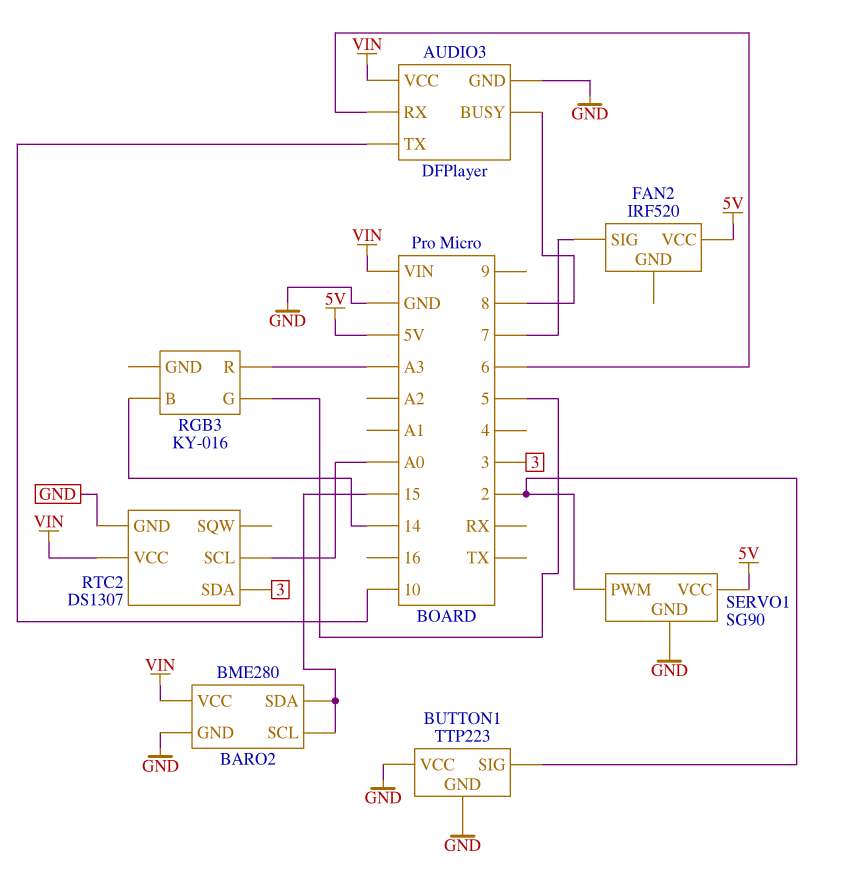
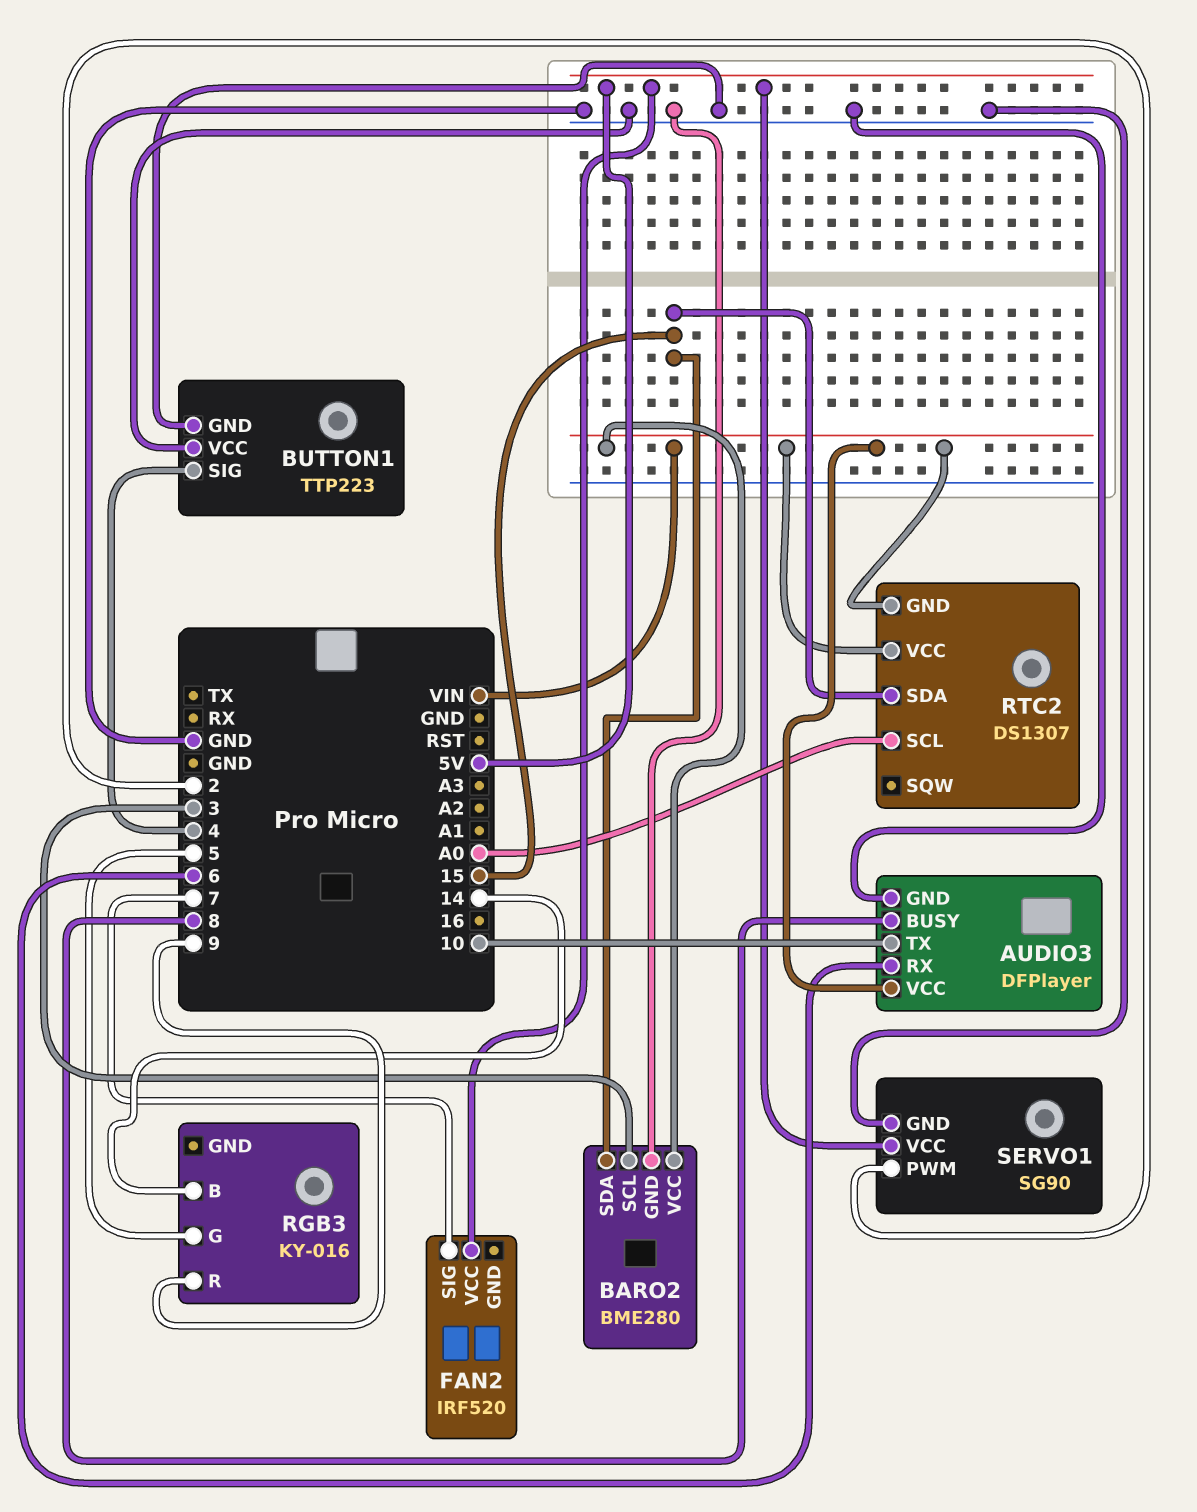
BARO2 pin SCL: 15 -> 3
BUTTON1 pin SIG: 2 -> 4
RGB3 pin R: A3 -> 9
RTC2 pin GND: GND -> VIN
RTC2 pin SDA: 3 -> 15

